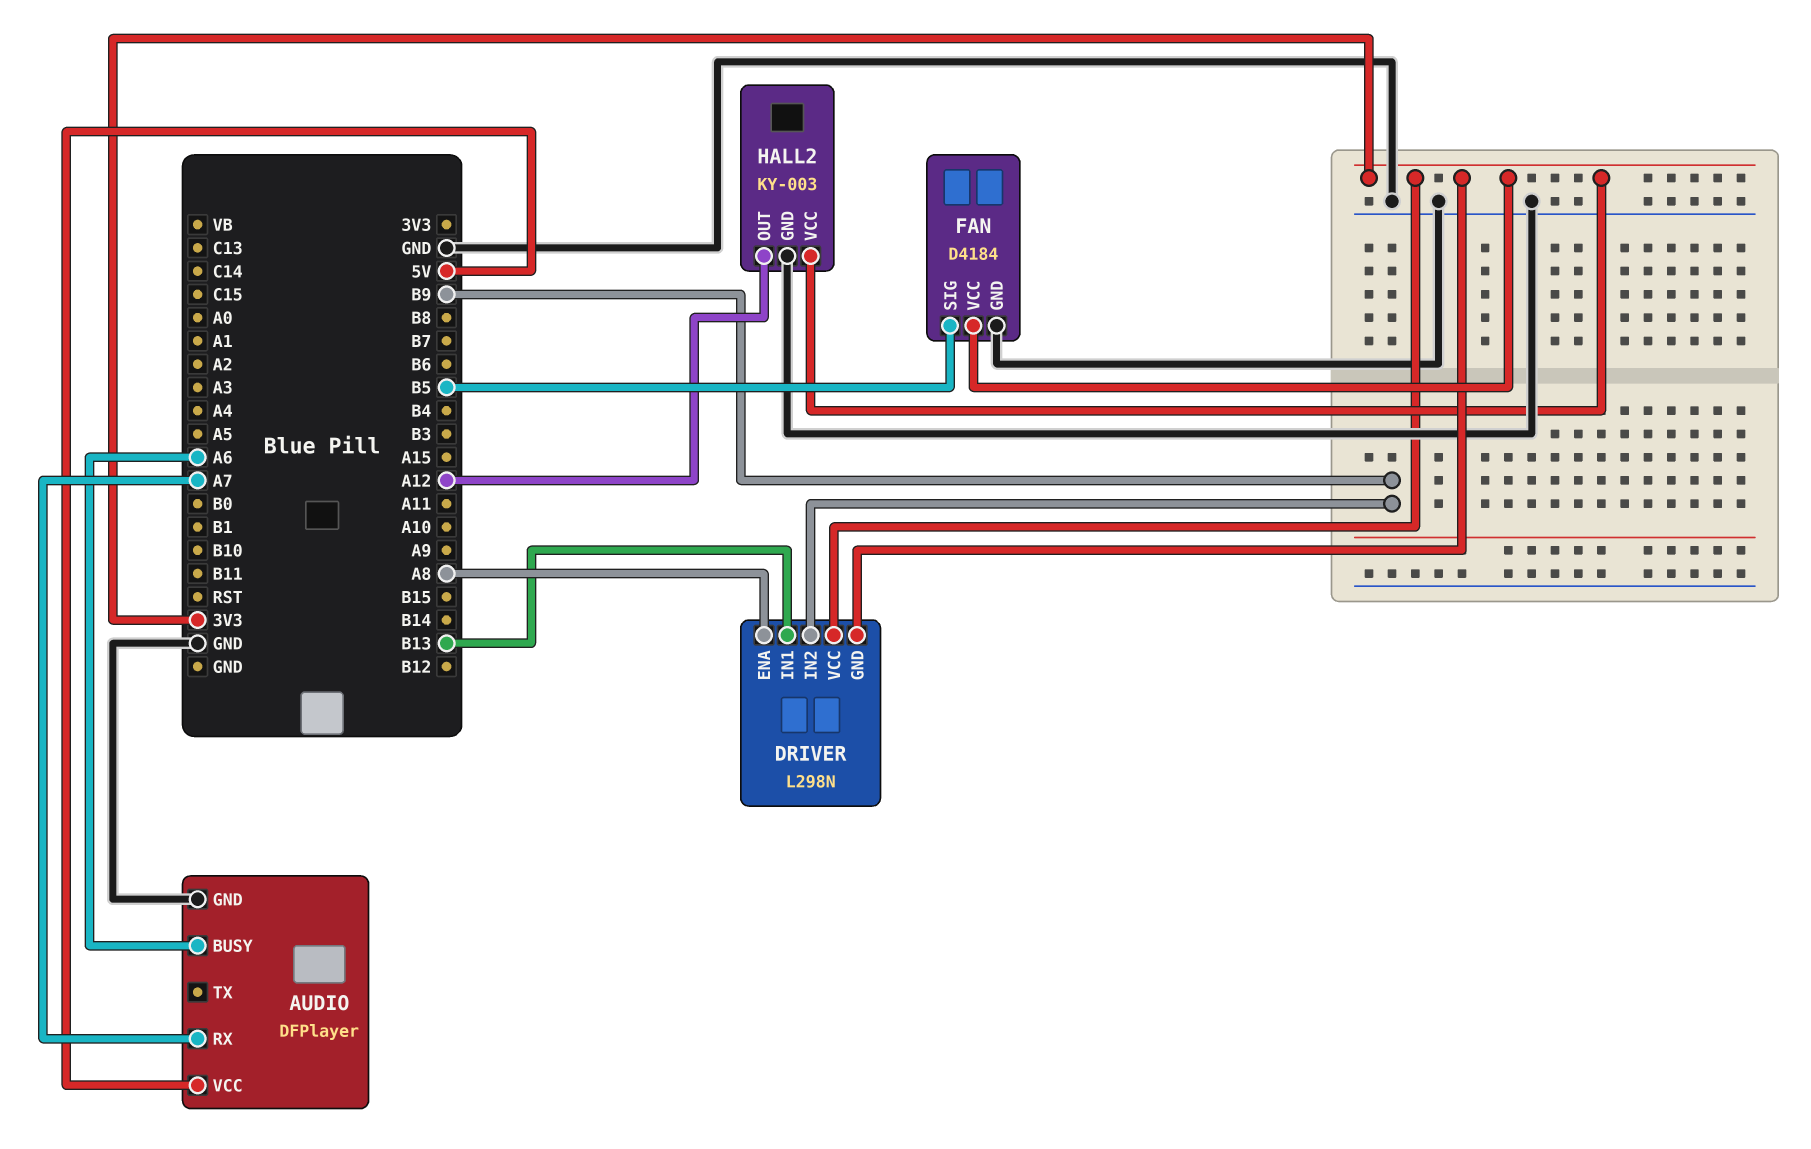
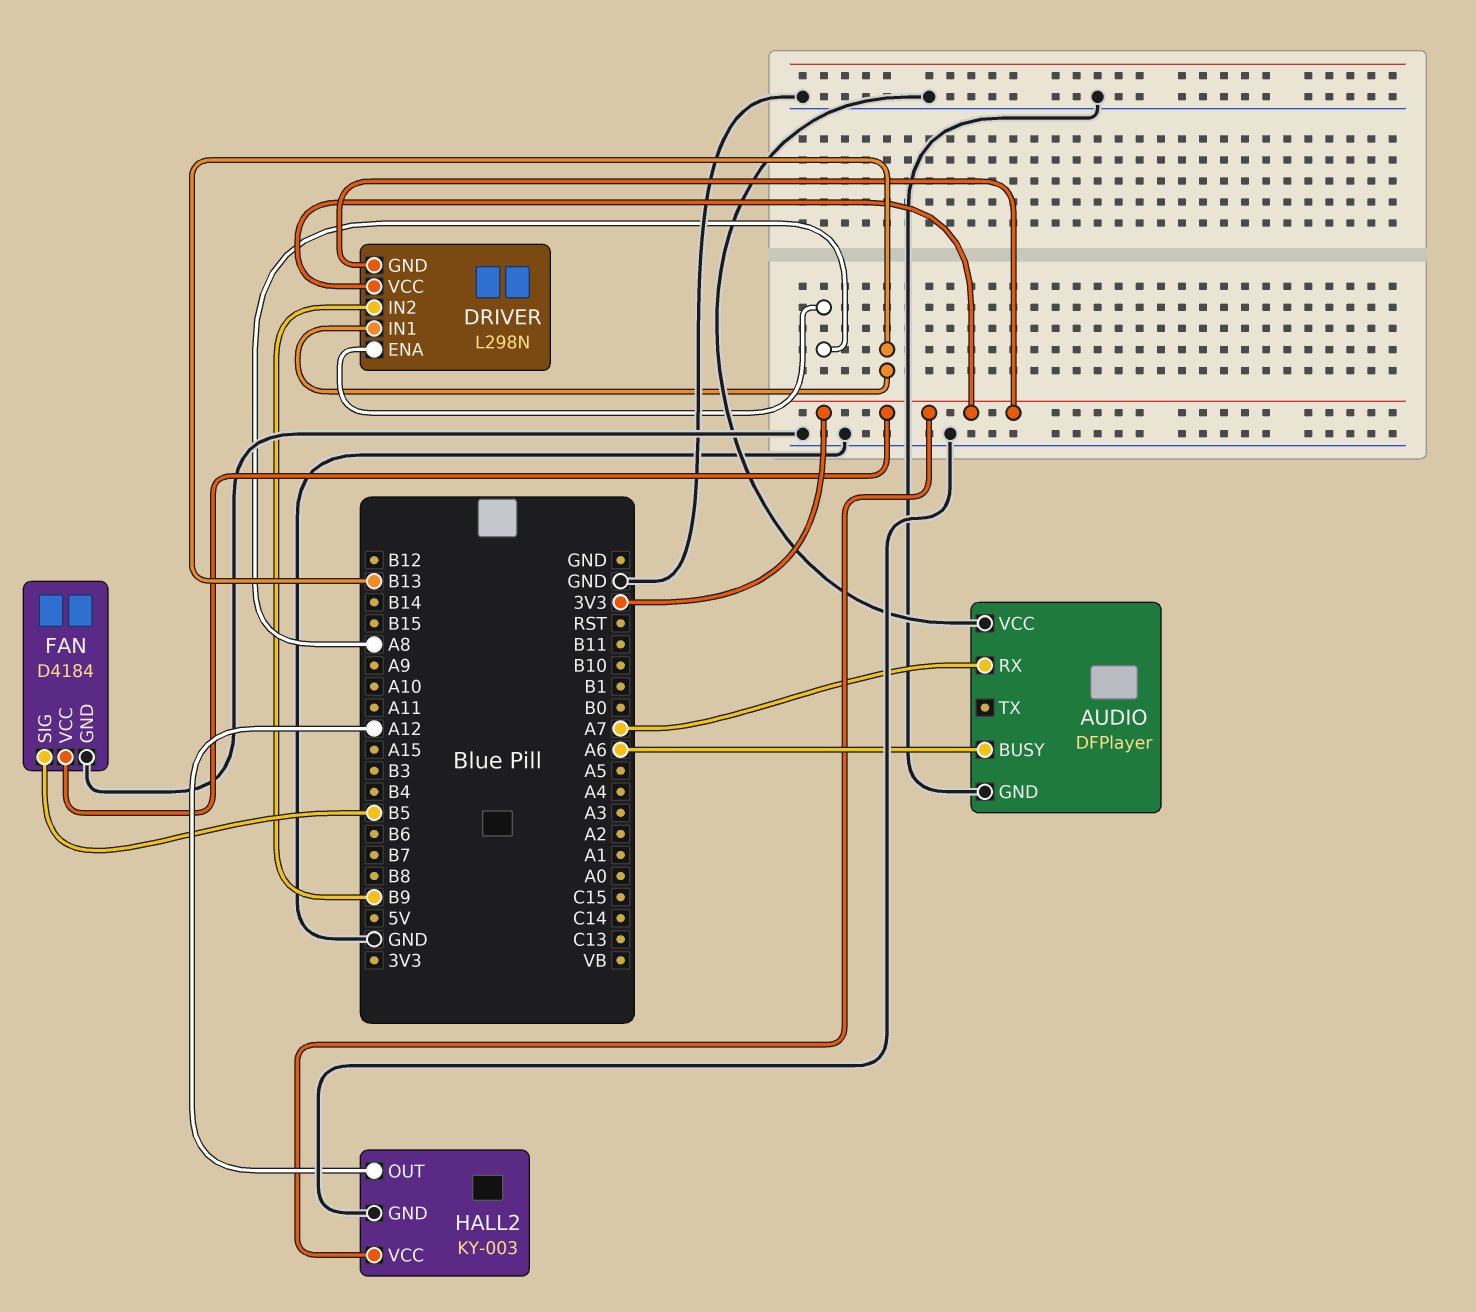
AUDIO pin VCC: 5V -> GND

